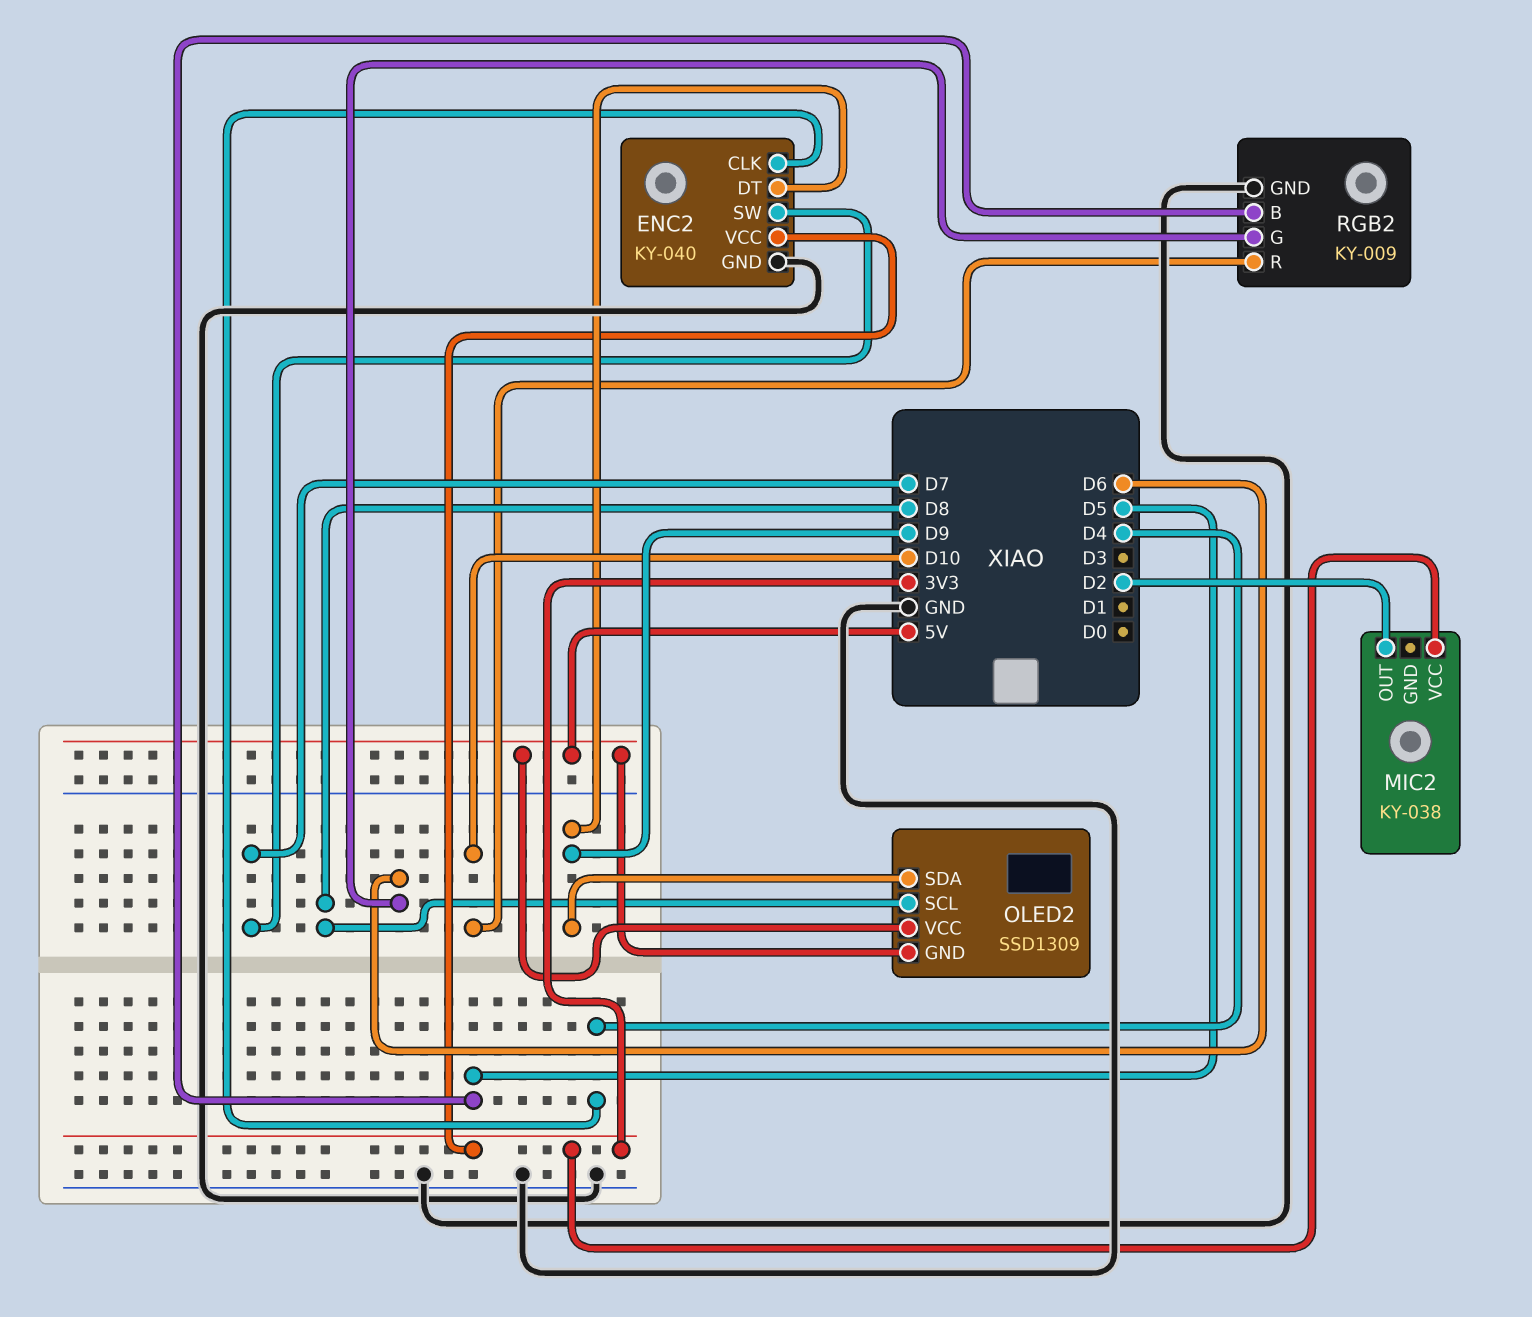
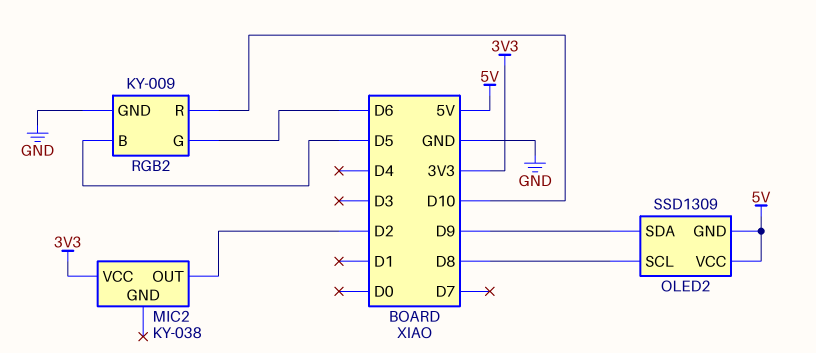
ENC2: KY-040 -> none
ENC2 pin CLK: D4 -> none
ENC2 pin DT: D9 -> none
ENC2 pin GND: GND -> none
ENC2 pin SW: D7 -> none
ENC2 pin VCC: 3V3 -> none

